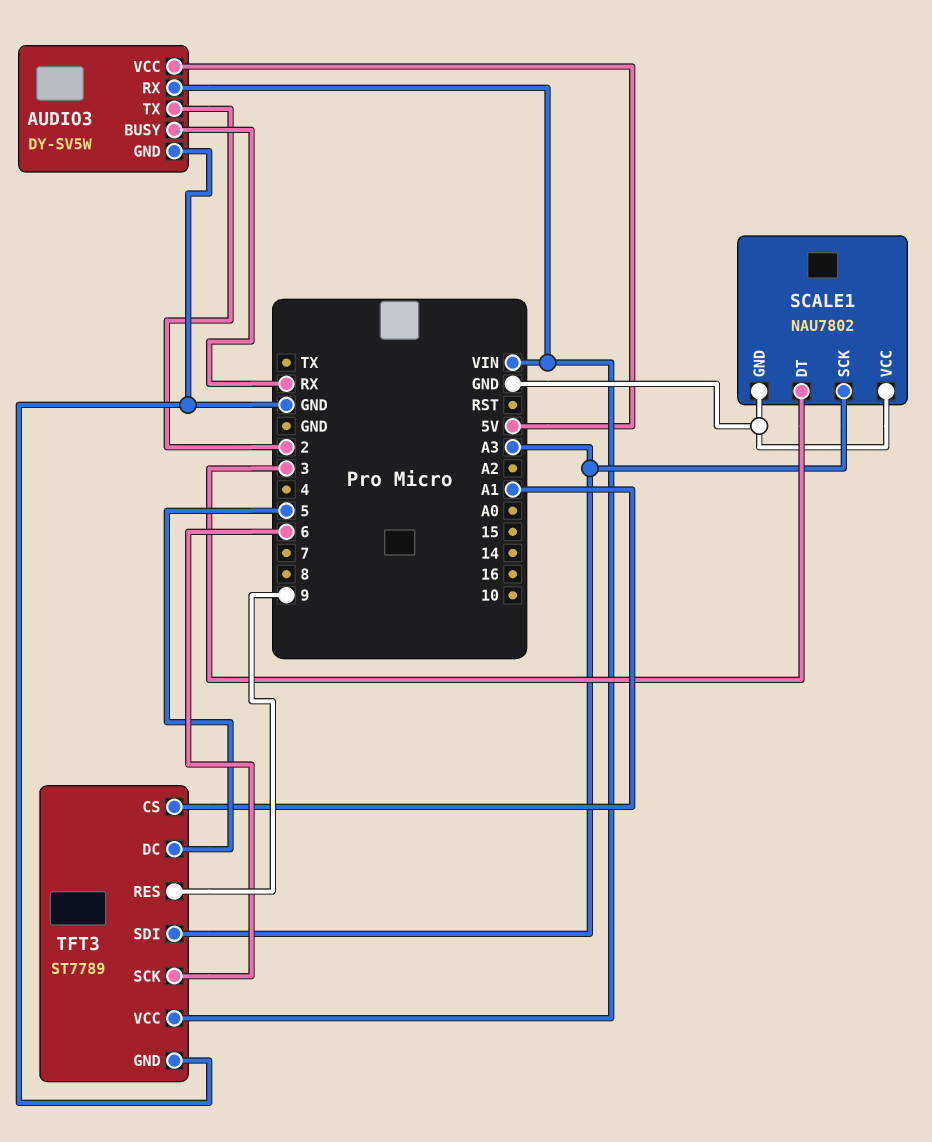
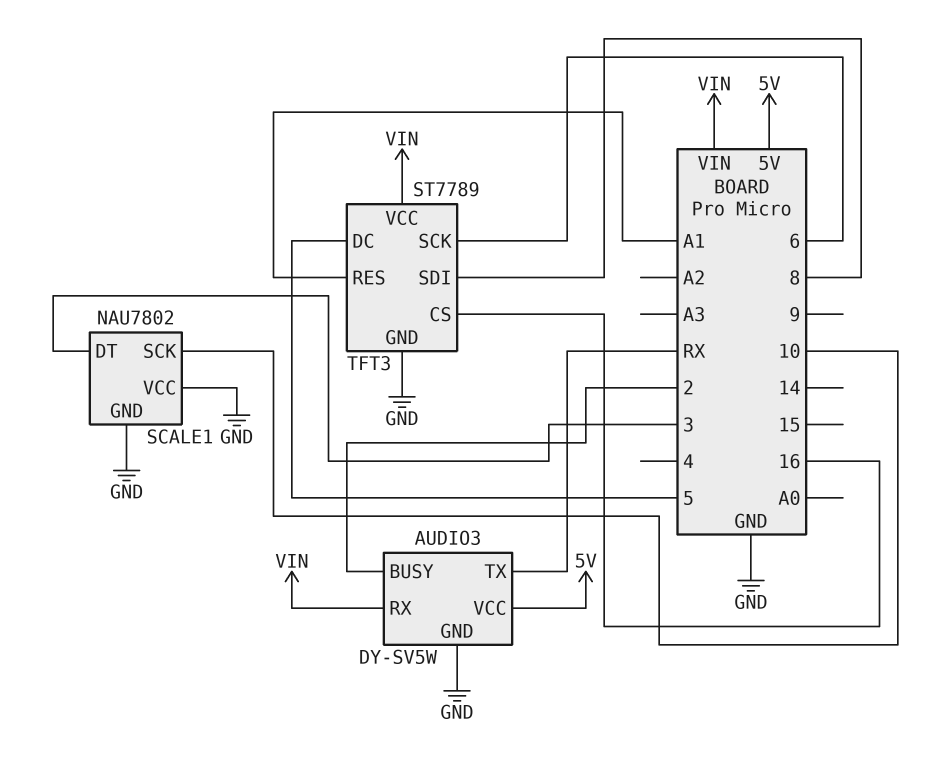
AUDIO3 pin BUSY: RX -> 2
AUDIO3 pin TX: 2 -> RX
SCALE1 pin SCK: A3 -> 10
TFT3 pin CS: A1 -> 16
TFT3 pin RES: 9 -> A1
TFT3 pin SDI: A3 -> 8

